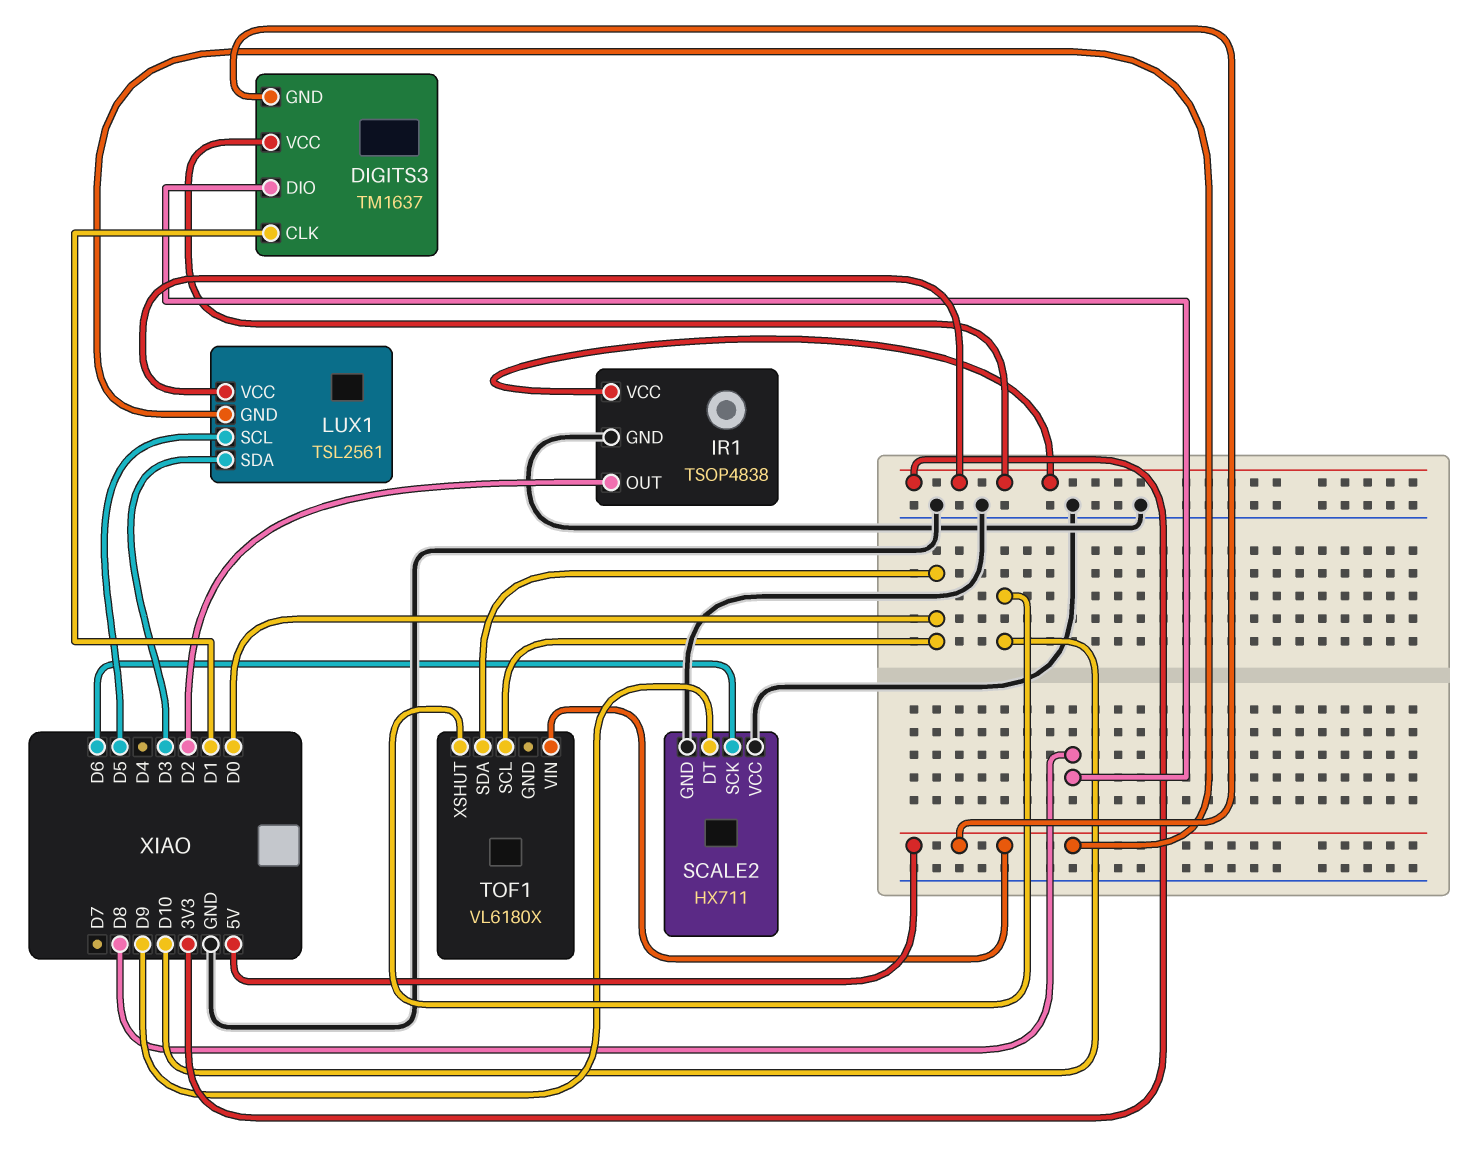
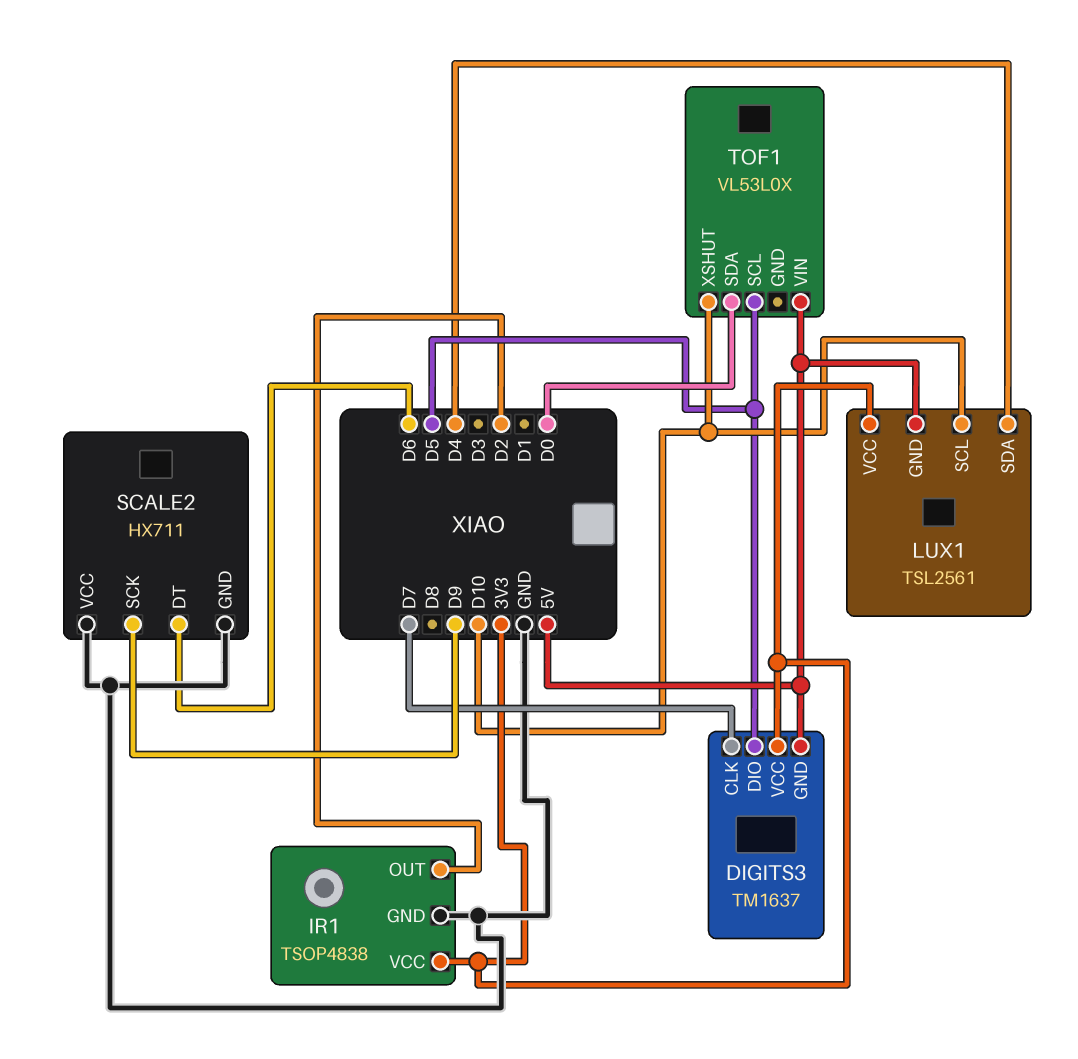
DIGITS3 pin CLK: D1 -> D7
DIGITS3 pin DIO: D8 -> D5
LUX1 pin SCL: D5 -> D10
LUX1 pin SDA: D3 -> D4
SCALE2 pin DT: D9 -> D6
SCALE2 pin SCK: D6 -> D9
TOF1: VL6180X -> VL53L0X
TOF1 pin SCL: D0 -> D5

